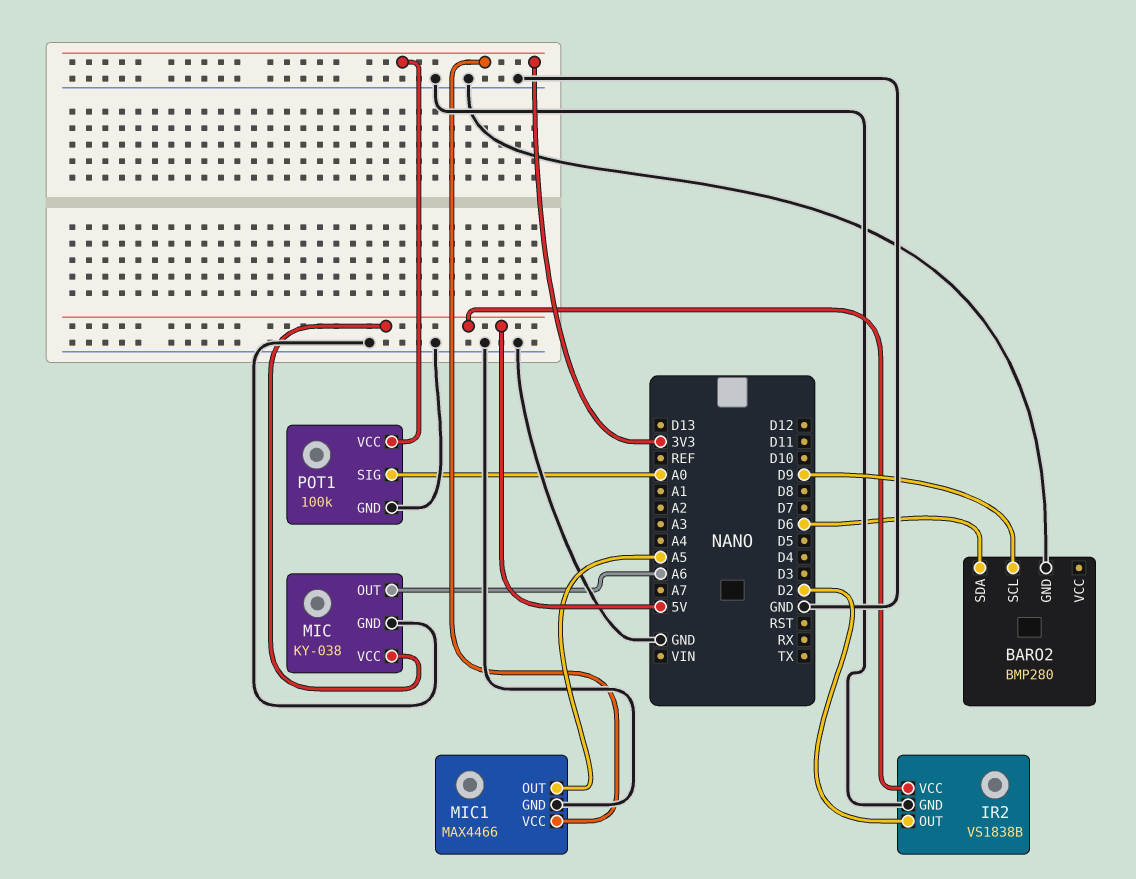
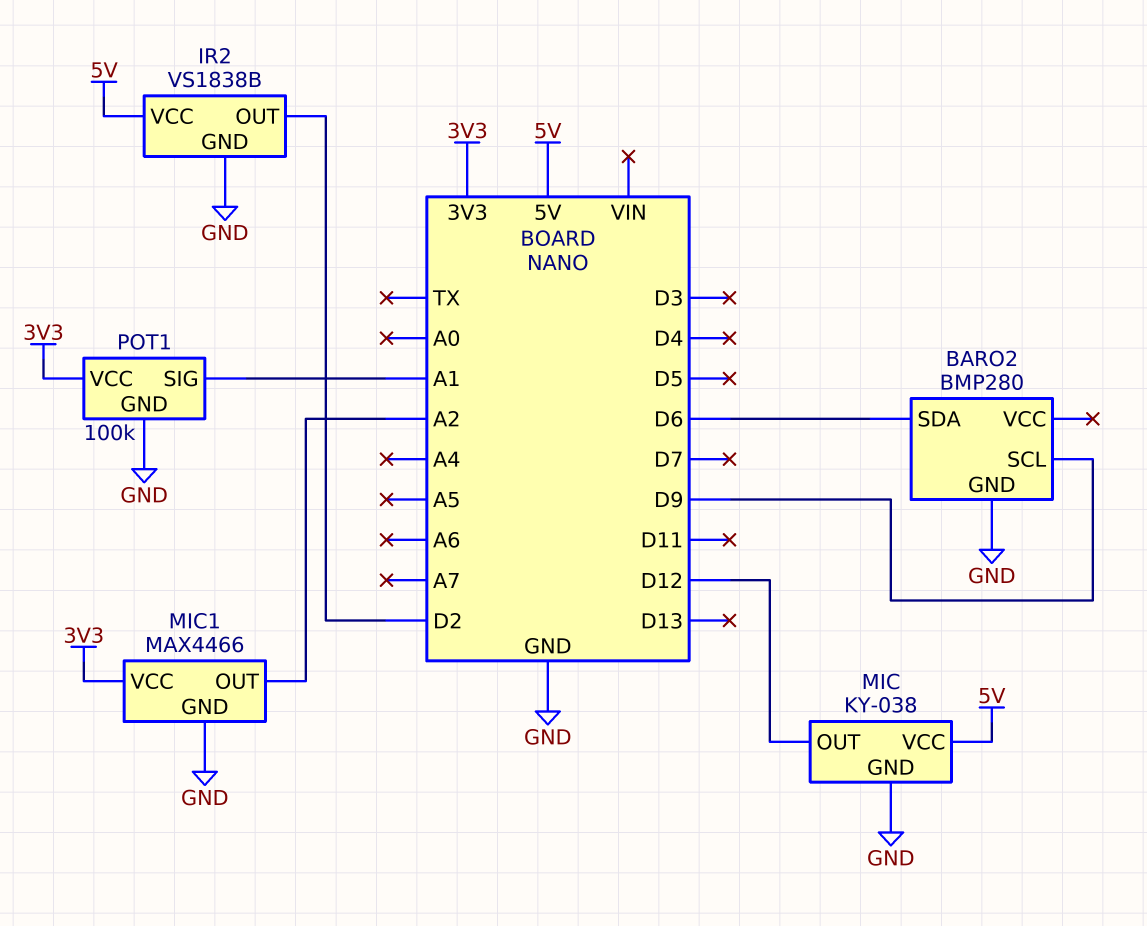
MIC pin OUT: A6 -> D12
MIC1 pin OUT: A5 -> A2
POT1 pin SIG: A0 -> A1

